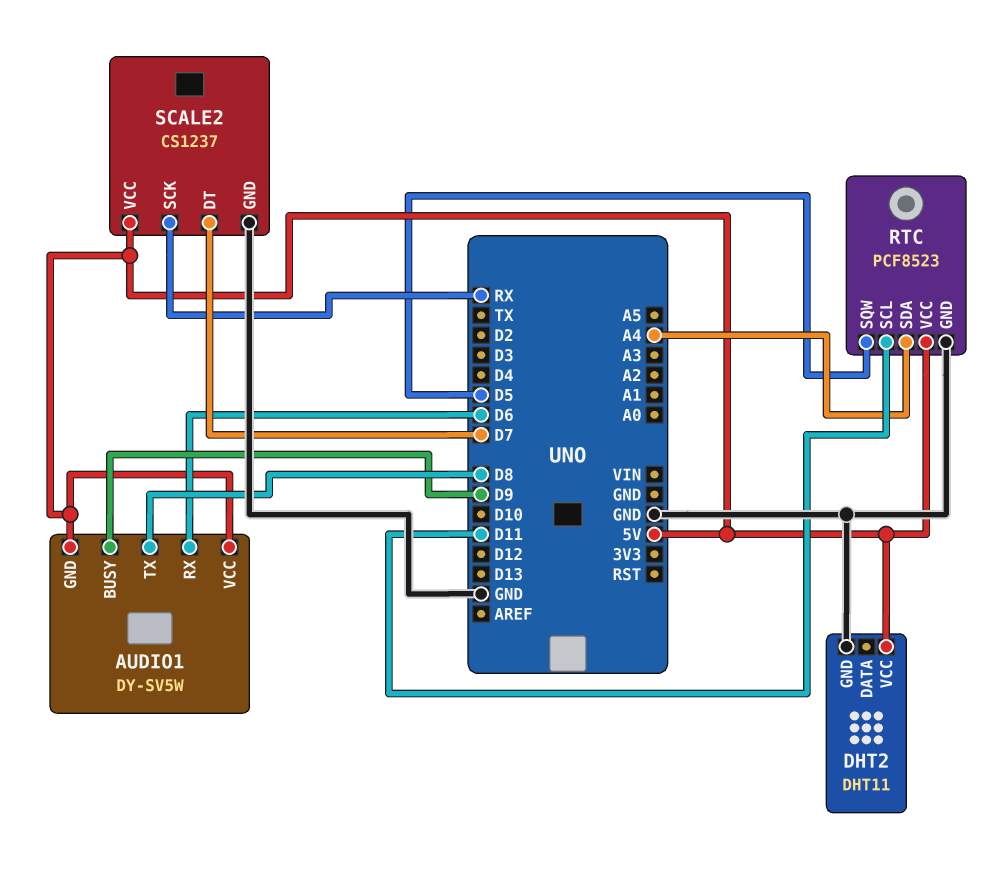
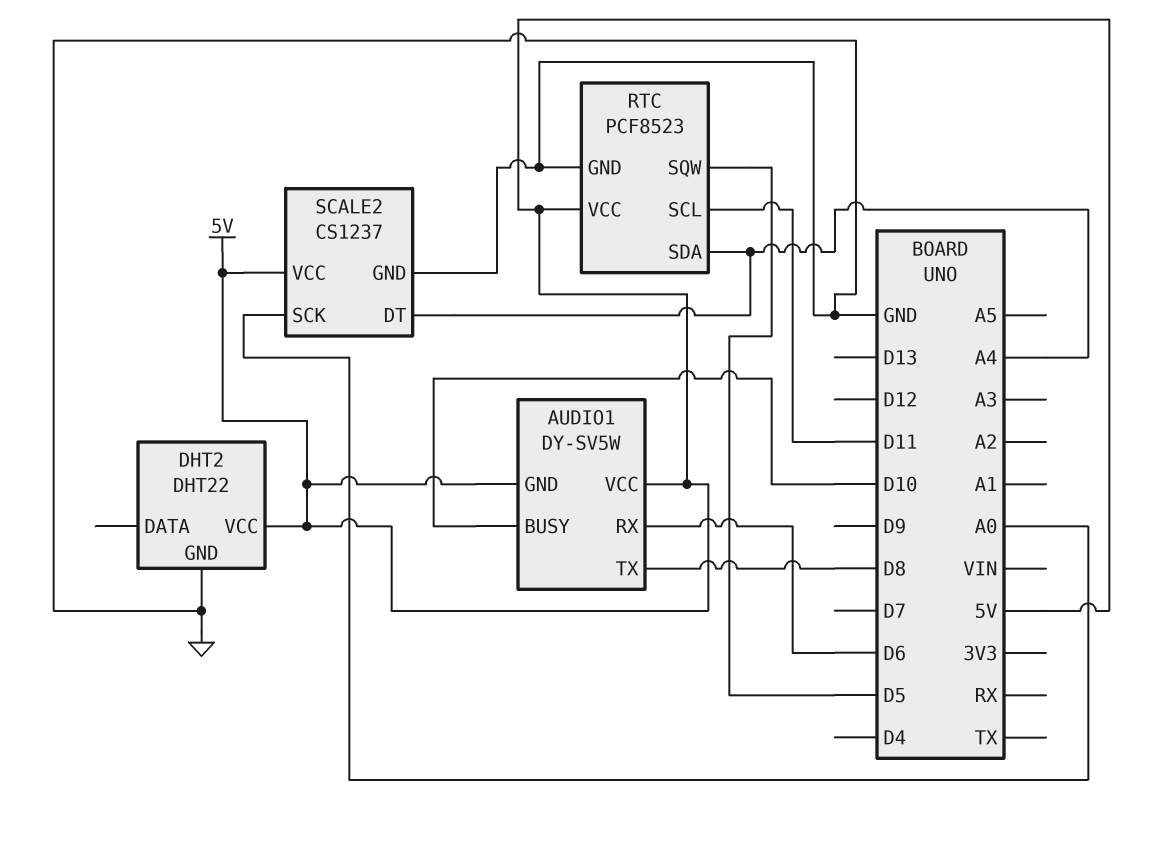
AUDIO1 pin BUSY: D9 -> D10
DHT2: DHT11 -> DHT22
SCALE2 pin DT: D7 -> A4
SCALE2 pin SCK: RX -> A0

